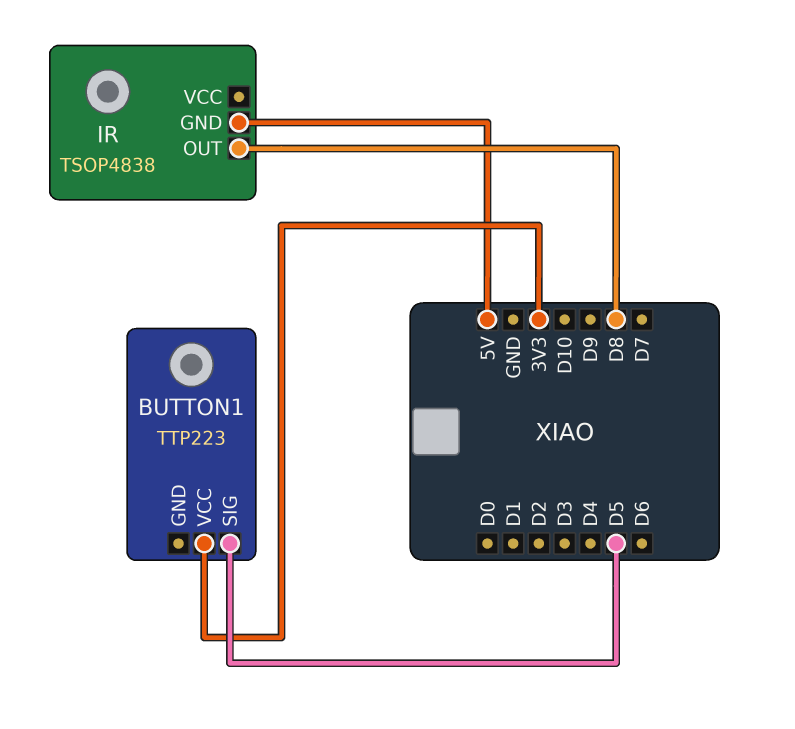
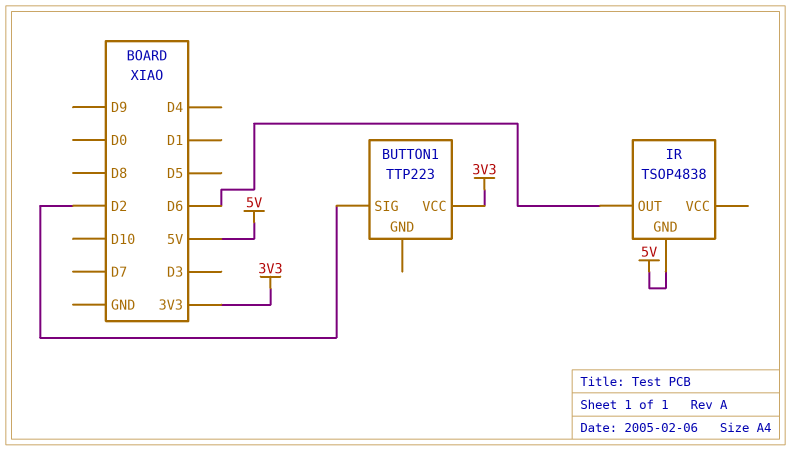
BUTTON1 pin SIG: D5 -> D2
IR pin OUT: D8 -> D6

